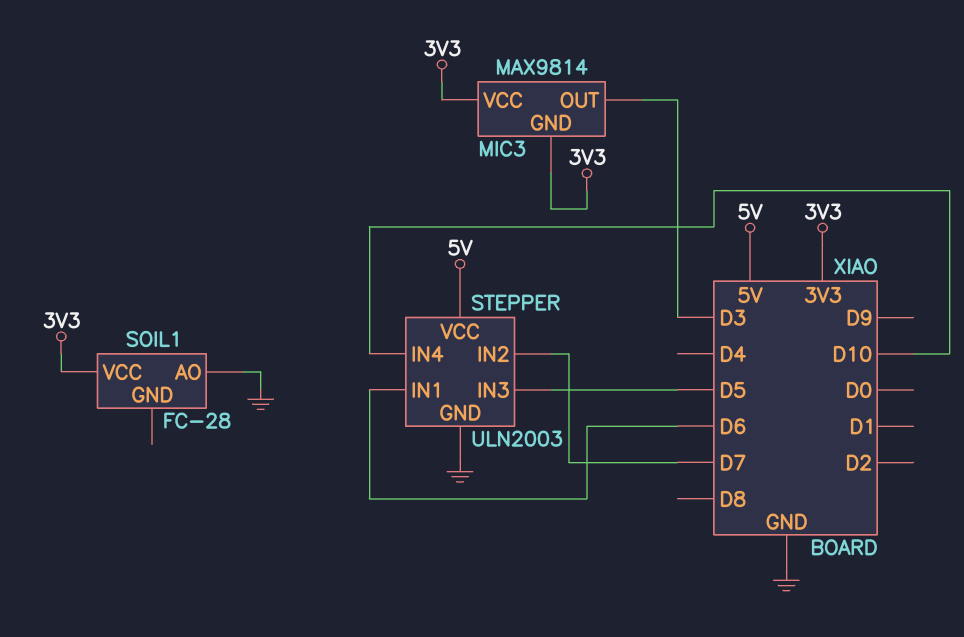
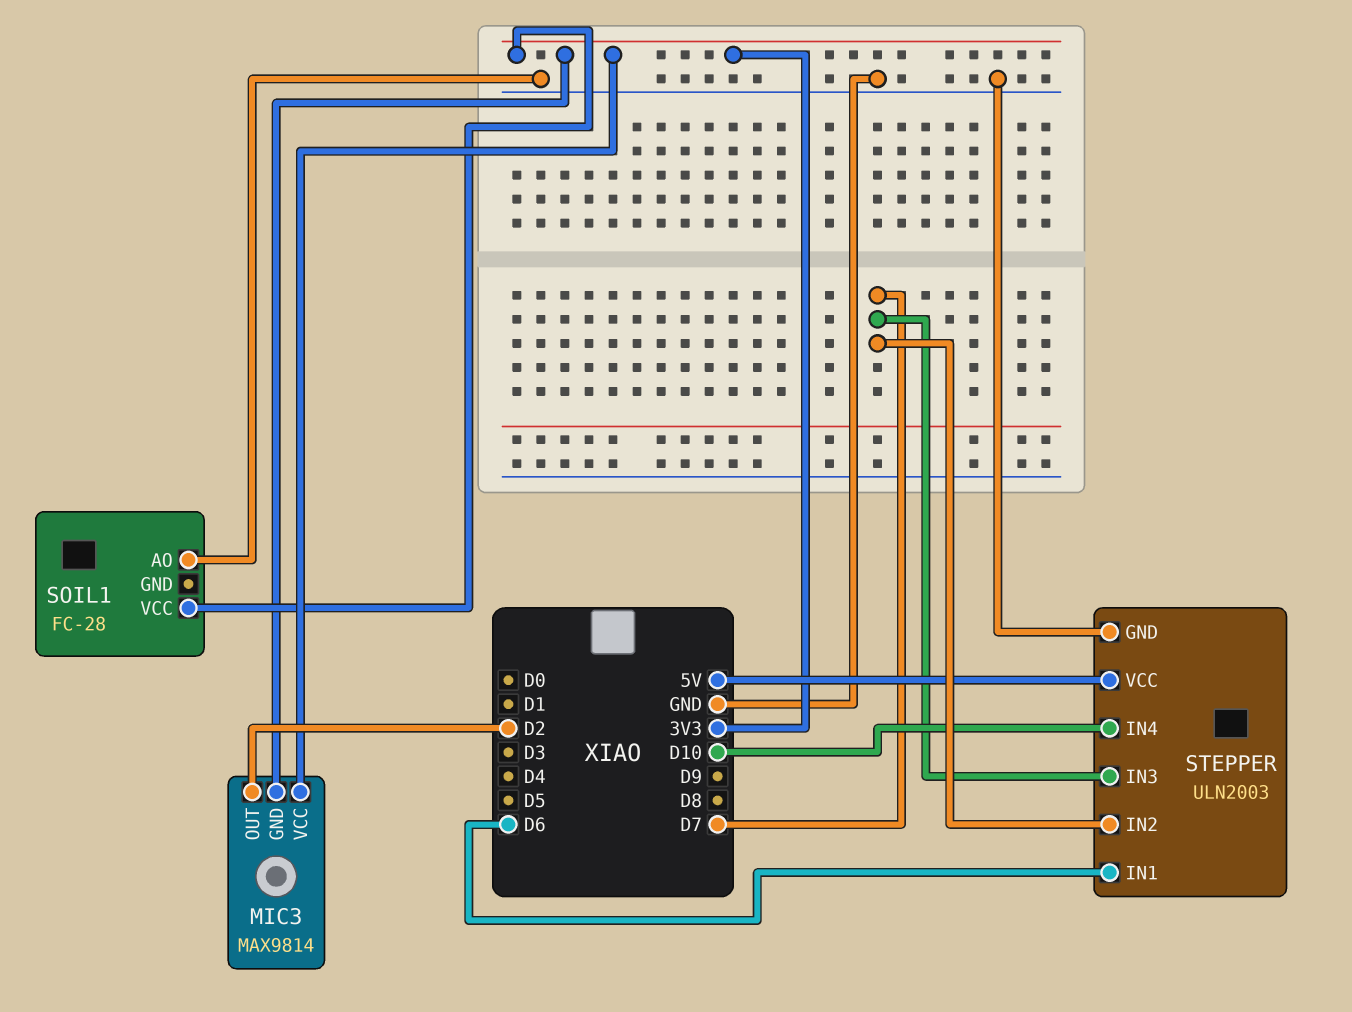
MIC3 pin OUT: D3 -> D2
STEPPER pin IN3: D5 -> D7

